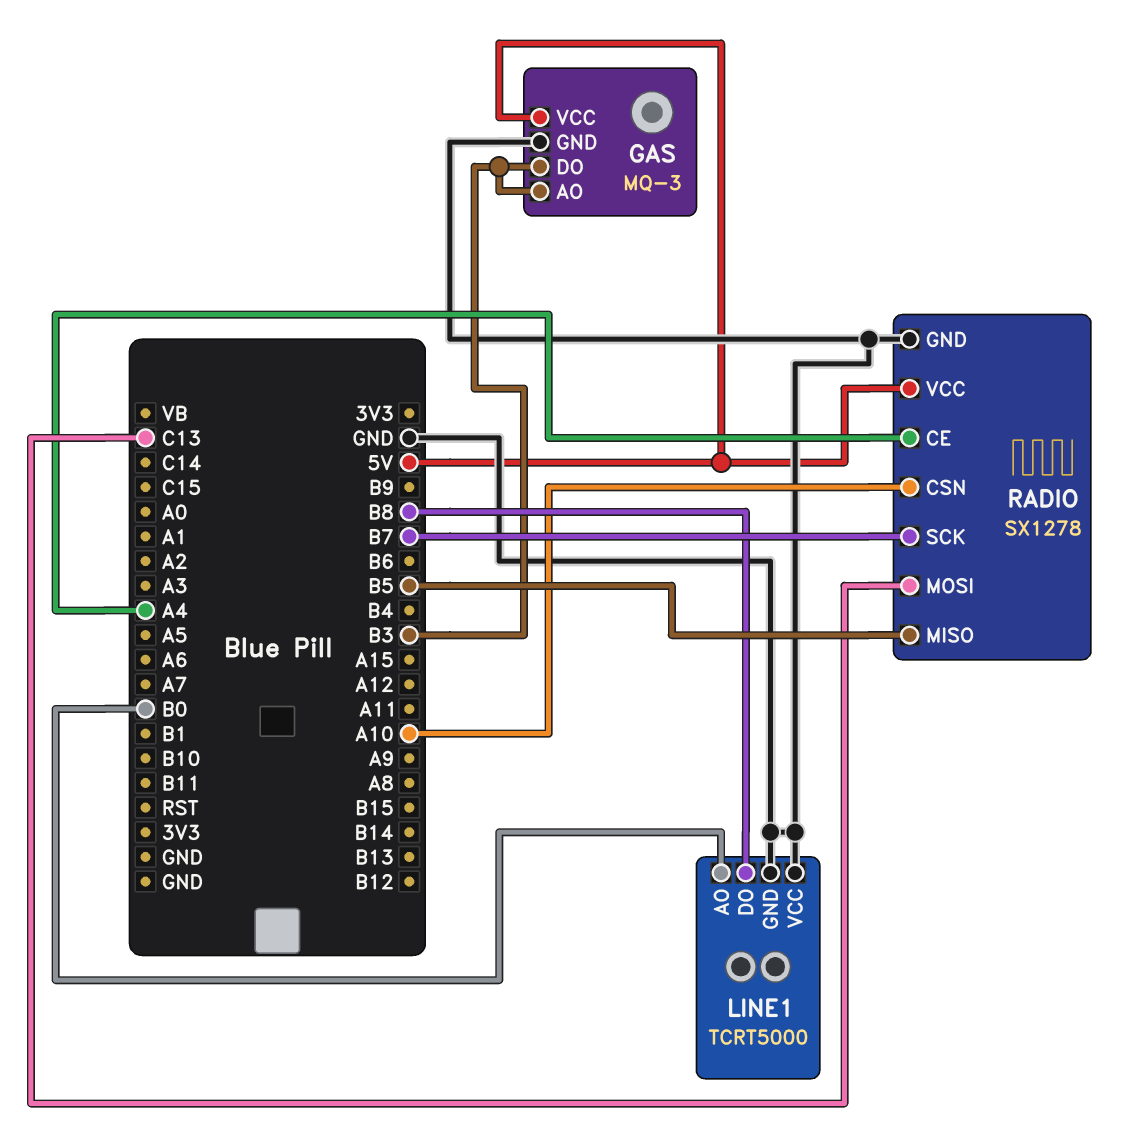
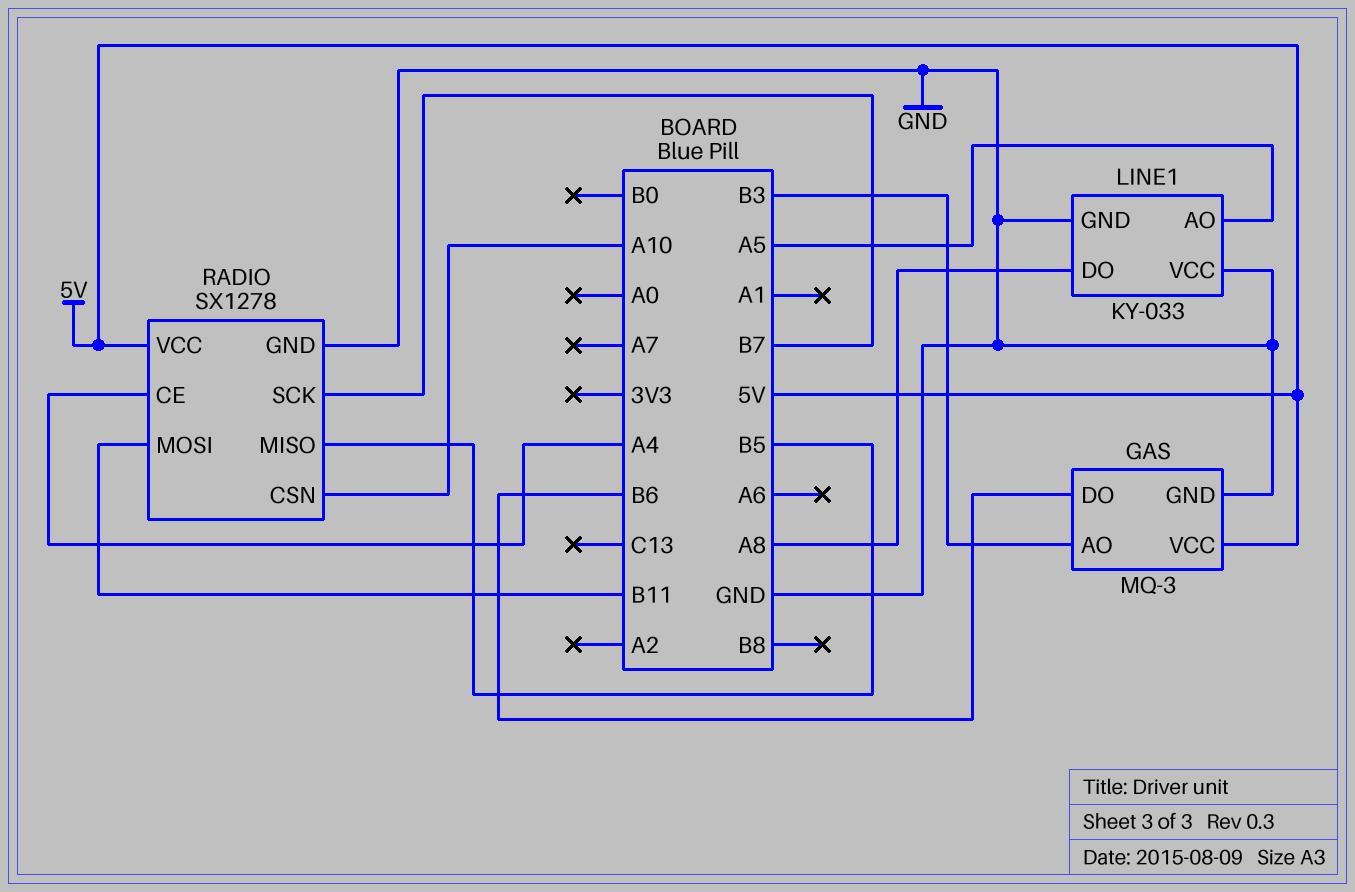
GAS pin DO: B3 -> B6
LINE1: TCRT5000 -> KY-033
LINE1 pin AO: B0 -> A5
LINE1 pin DO: B8 -> A8
RADIO pin MOSI: C13 -> B11

